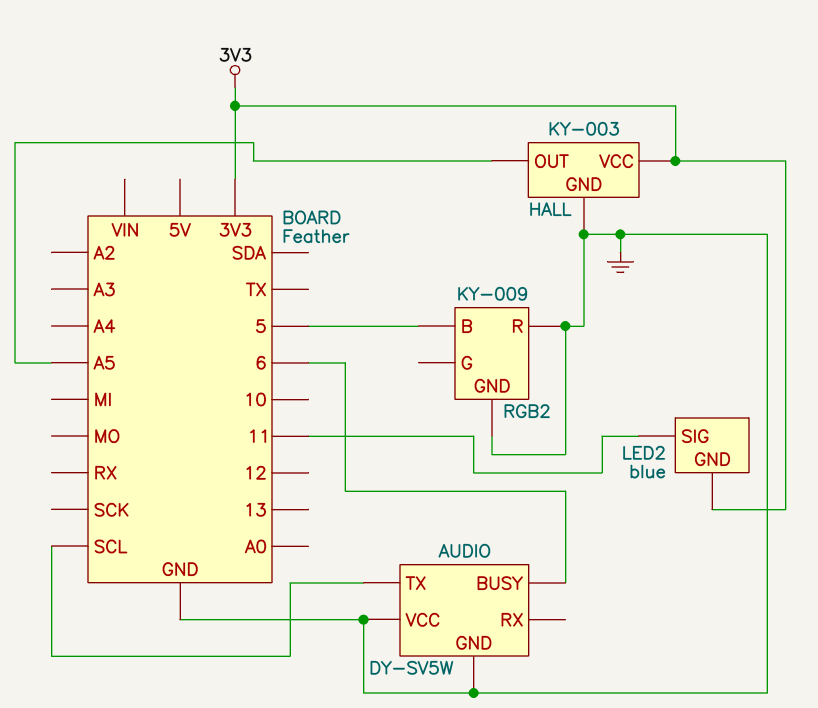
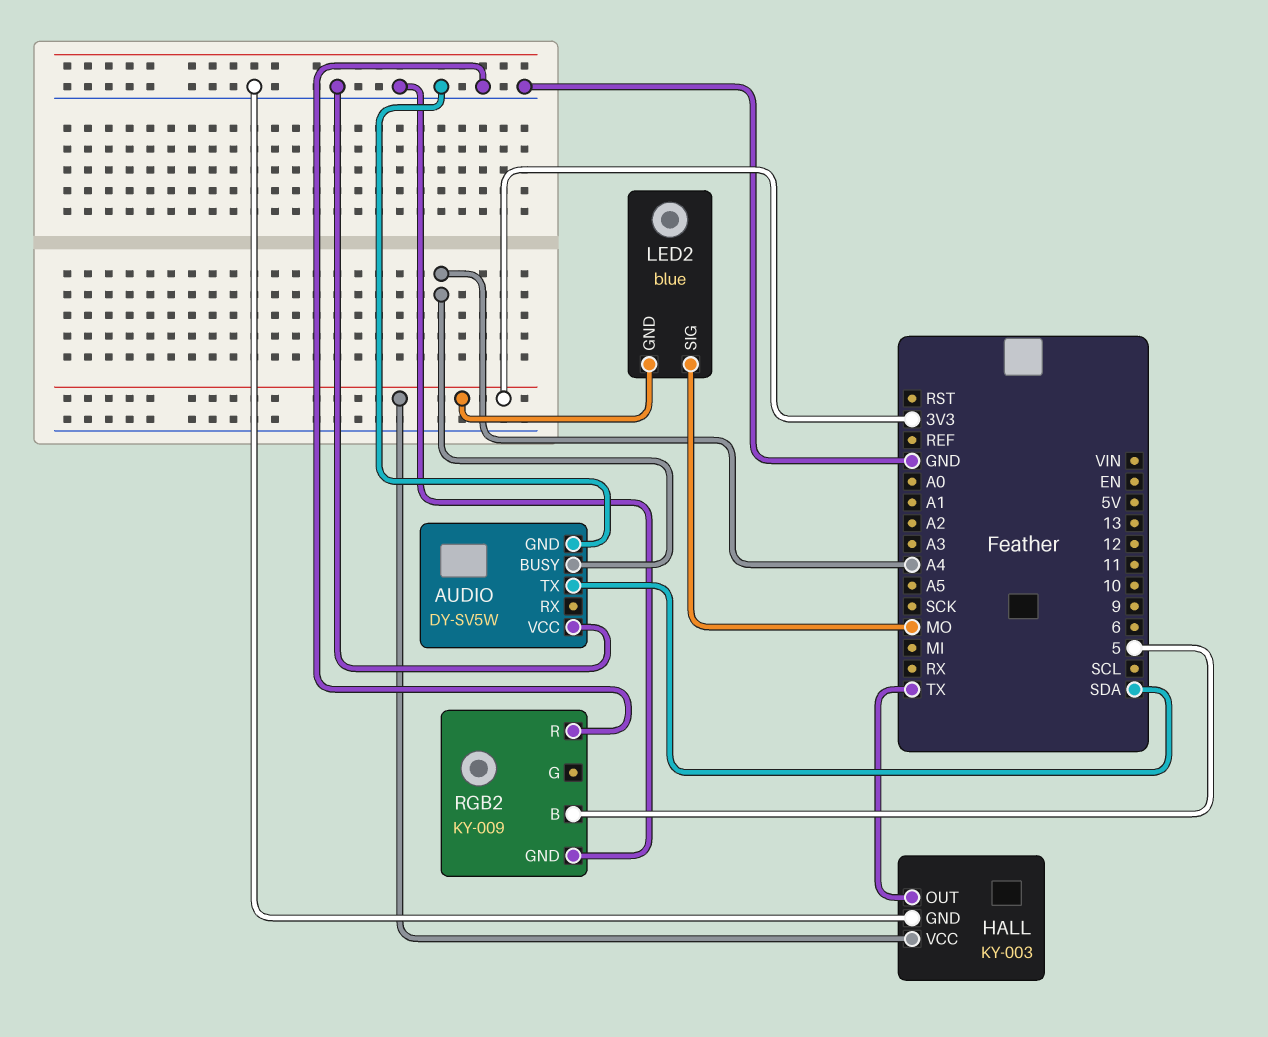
AUDIO pin BUSY: 6 -> A4
AUDIO pin TX: SCL -> SDA
HALL pin OUT: A5 -> TX
LED2 pin SIG: 11 -> MO

